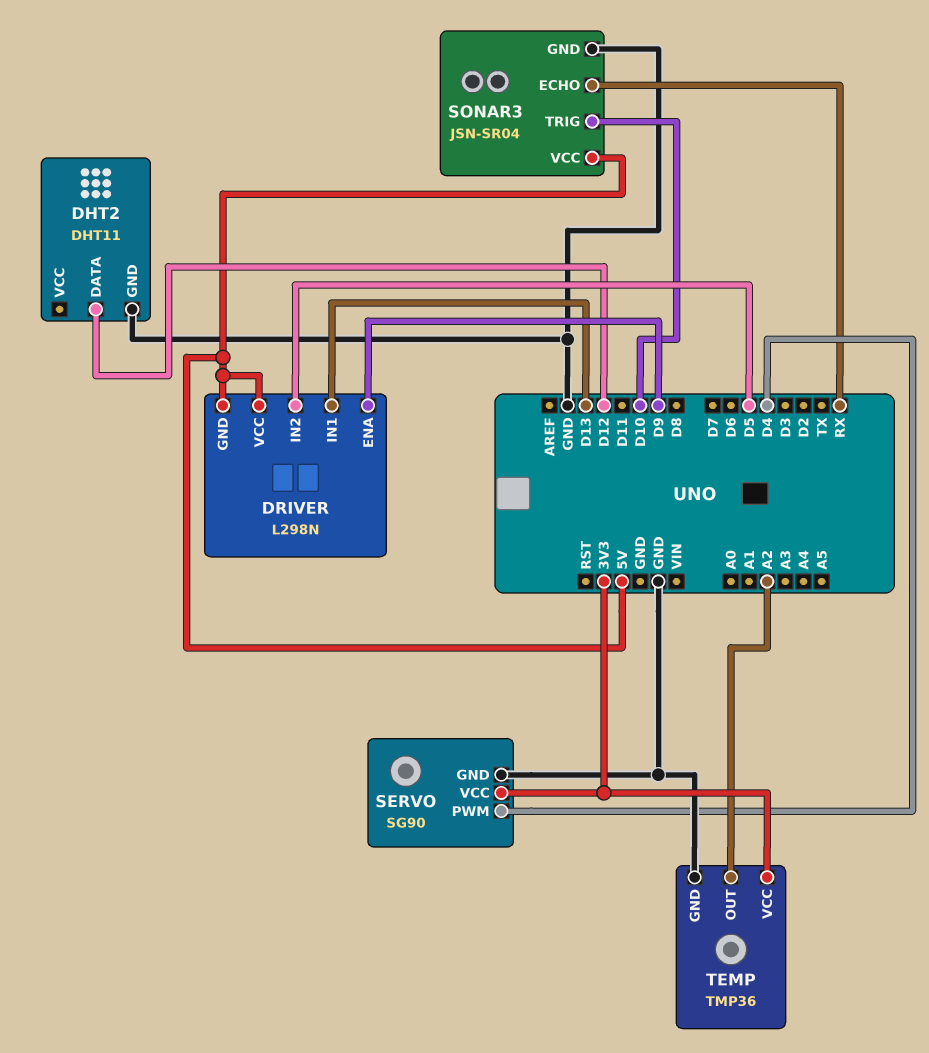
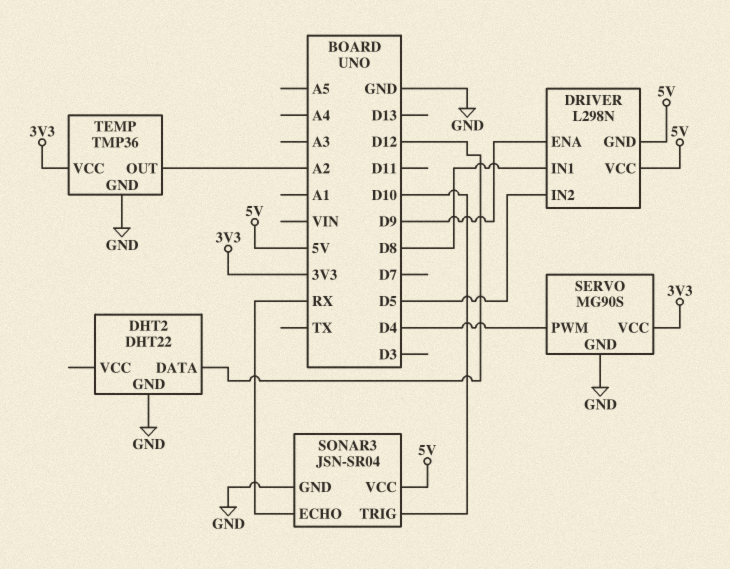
DHT2: DHT11 -> DHT22
DRIVER pin IN1: D13 -> D8
SERVO: SG90 -> MG90S

